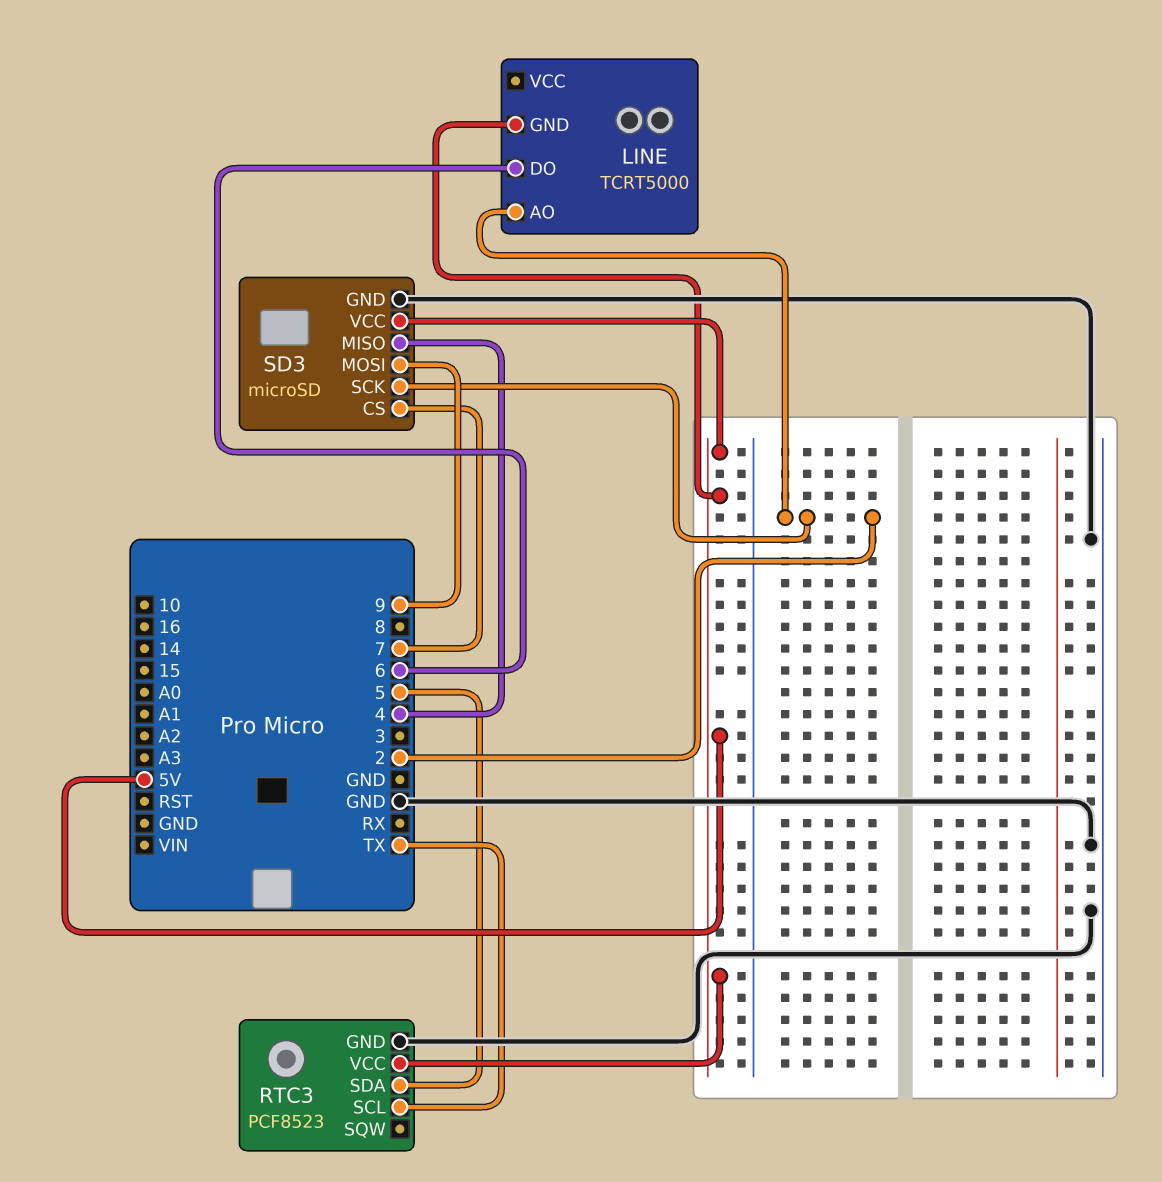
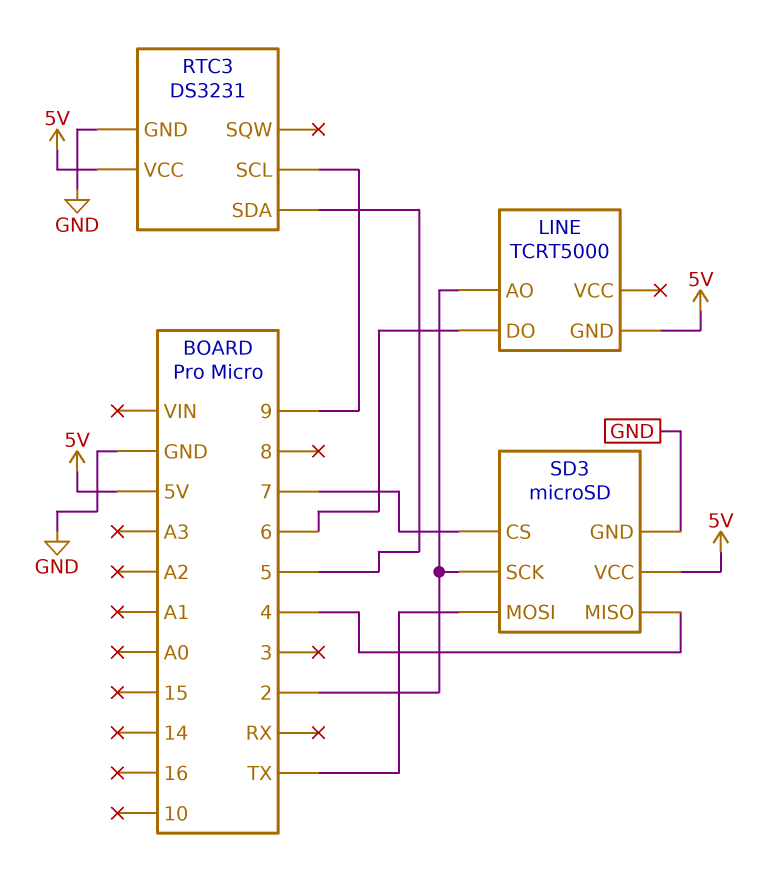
RTC3: PCF8523 -> DS3231
RTC3 pin SCL: TX -> 9
SD3 pin MOSI: 9 -> TX

